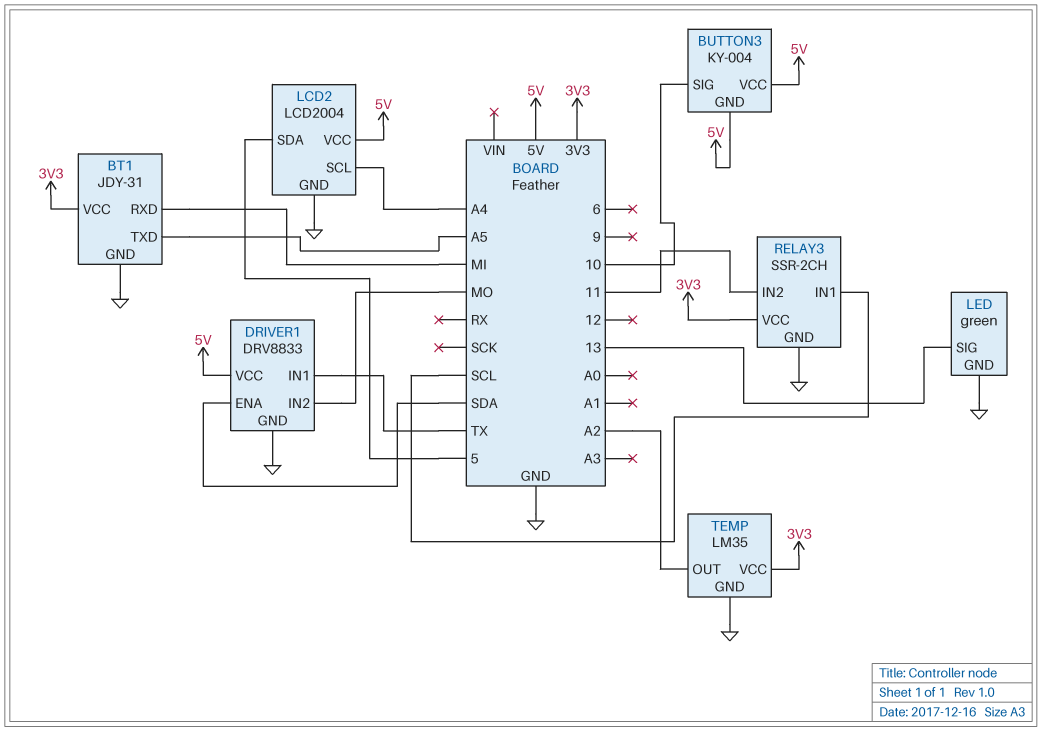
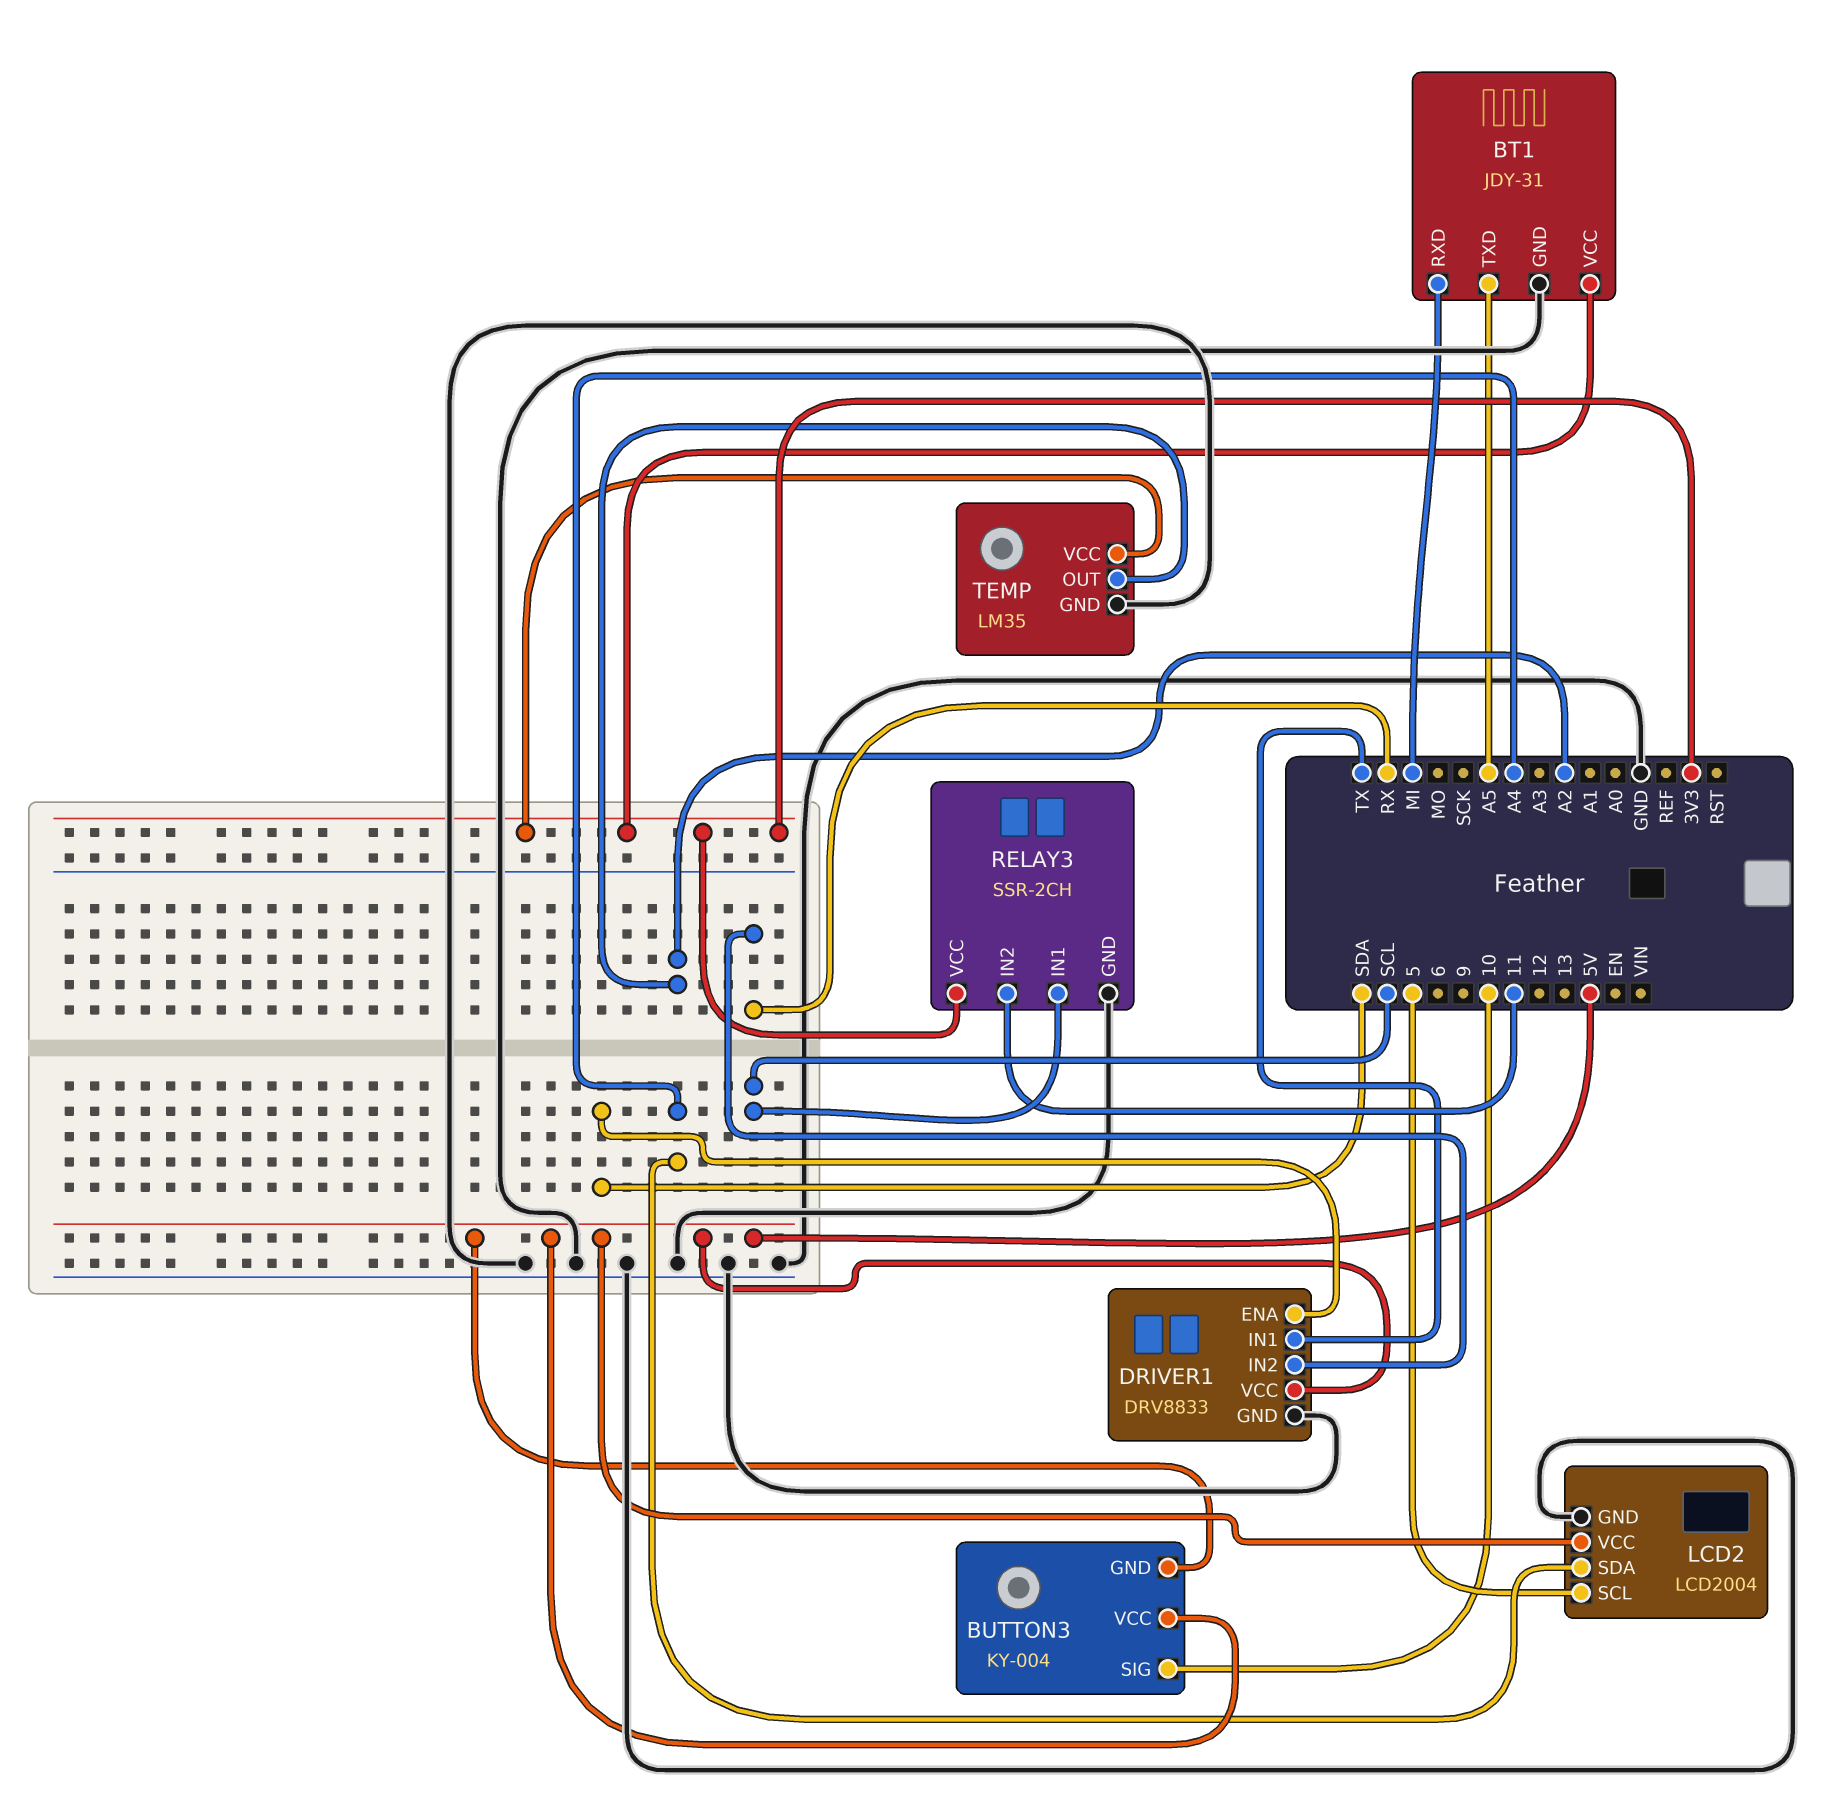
DRIVER1 pin IN2: MO -> RX
LCD2 pin SCL: A4 -> 5
LCD2 pin SDA: 5 -> A4
LED: green -> none
LED pin GND: GND -> none
LED pin SIG: 13 -> none

